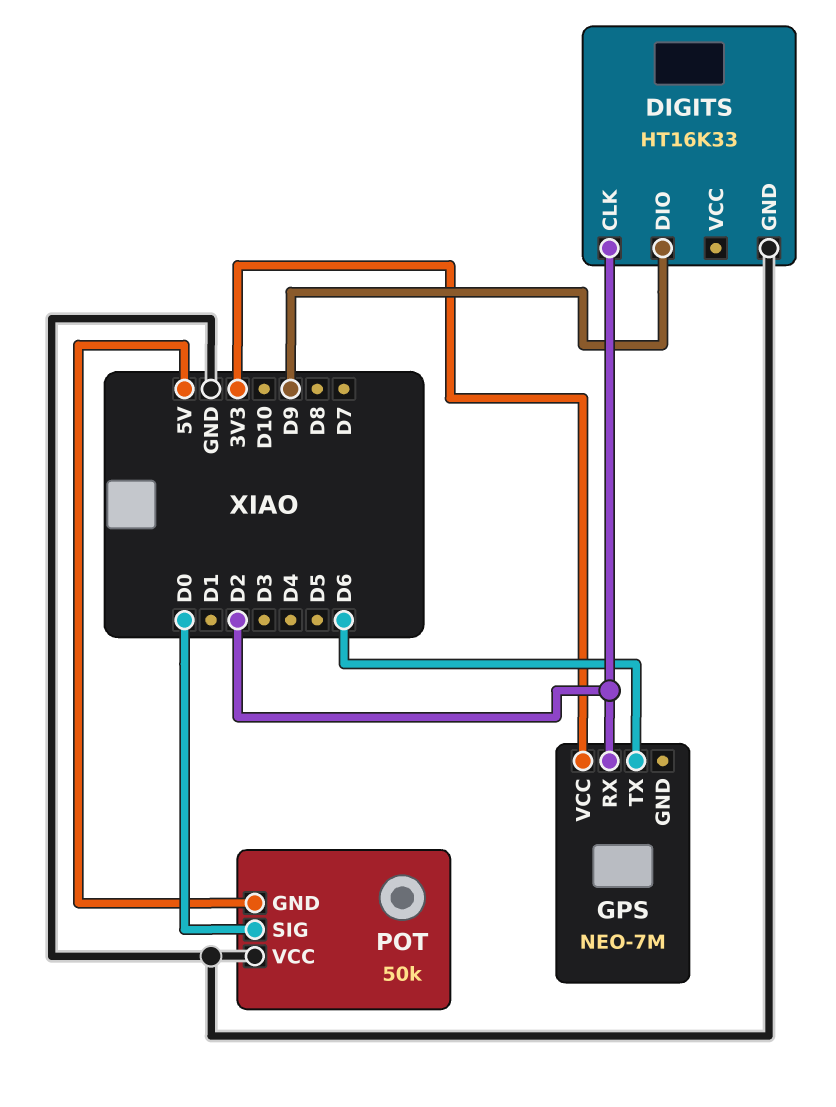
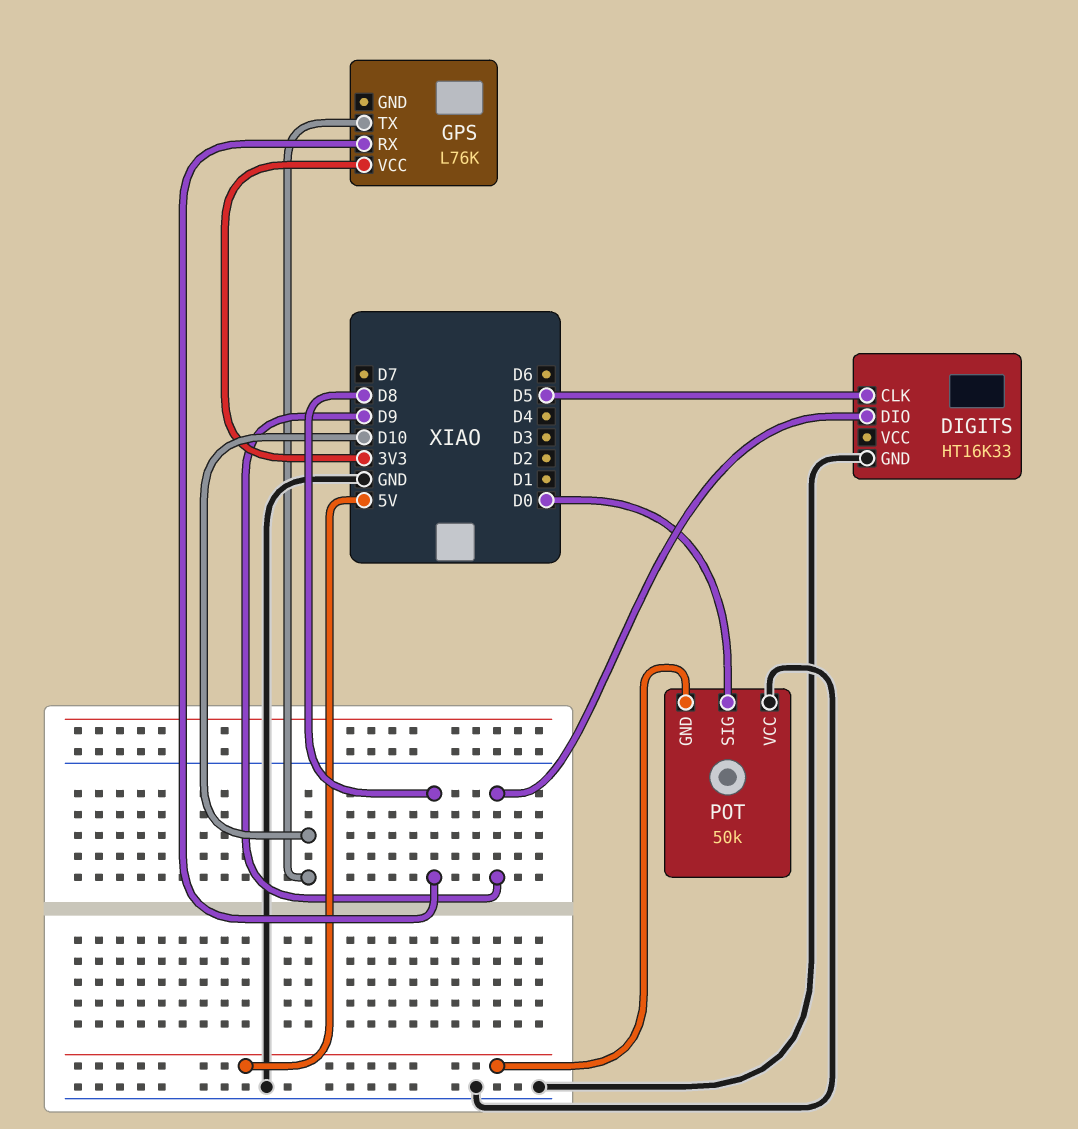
DIGITS pin CLK: D2 -> D5
GPS: NEO-7M -> L76K
GPS pin RX: D2 -> D8
GPS pin TX: D6 -> D10

